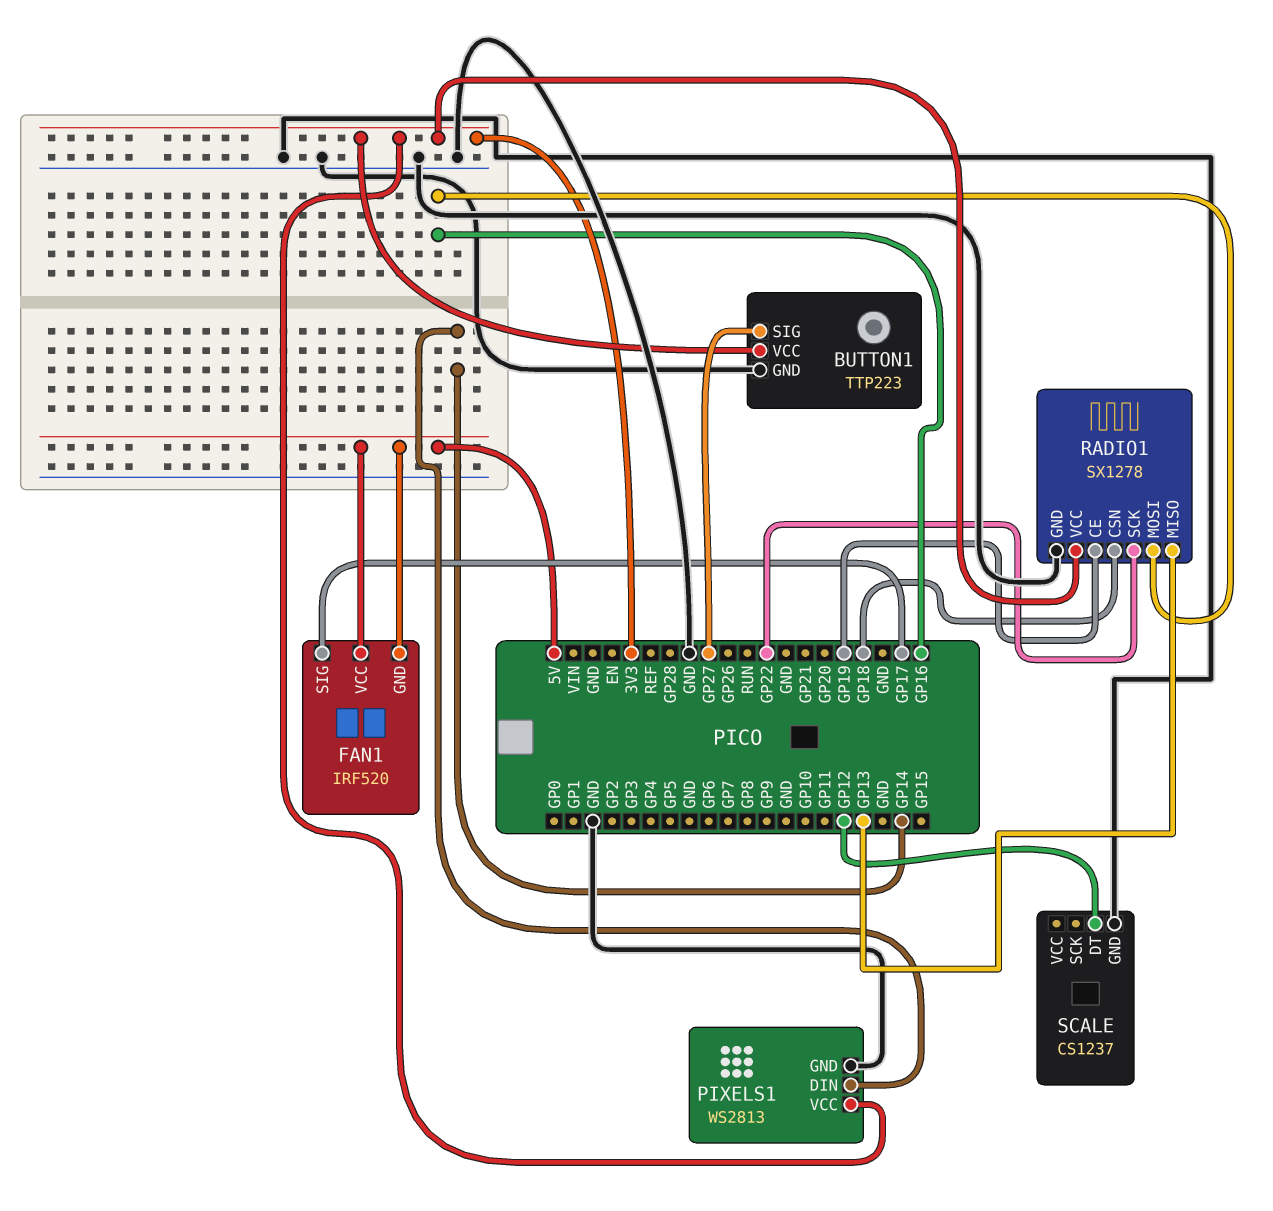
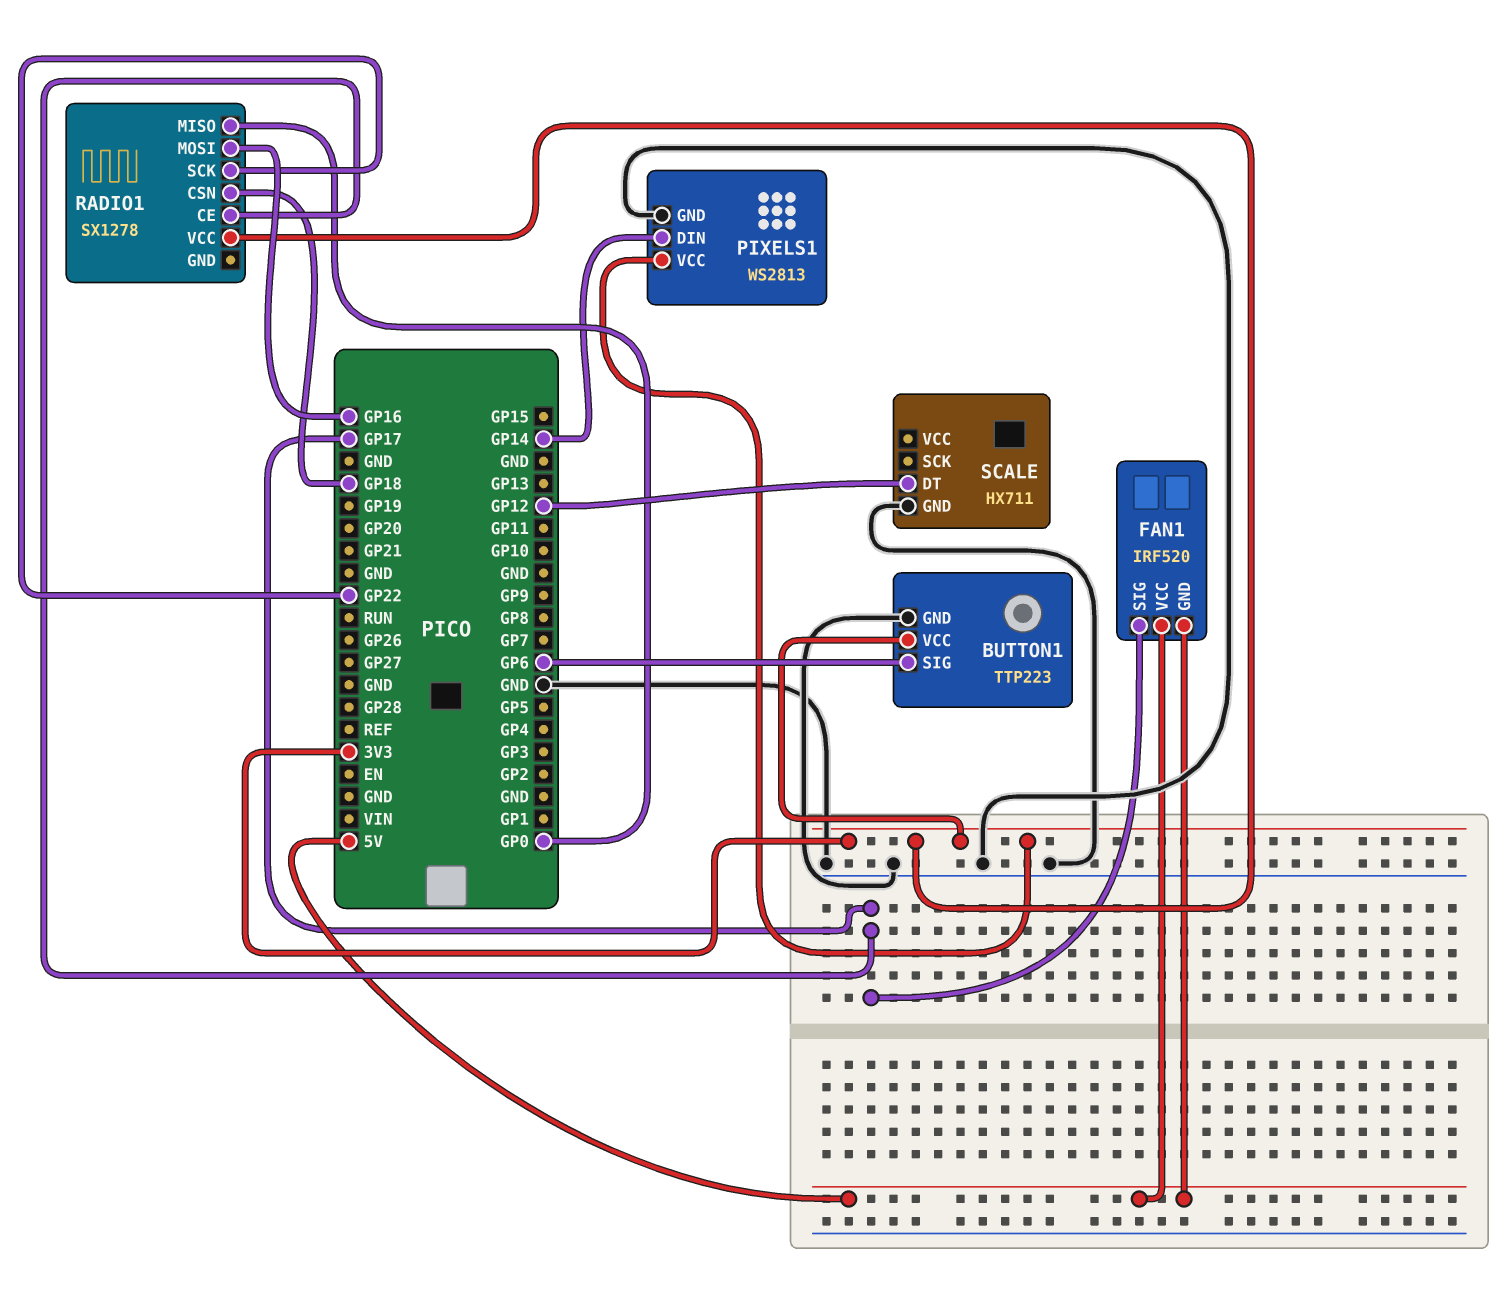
BUTTON1 pin SIG: GP27 -> GP6
RADIO1 pin CE: GP19 -> GP17
RADIO1 pin GND: GND -> none
RADIO1 pin MISO: GP13 -> GP0
SCALE: CS1237 -> HX711

